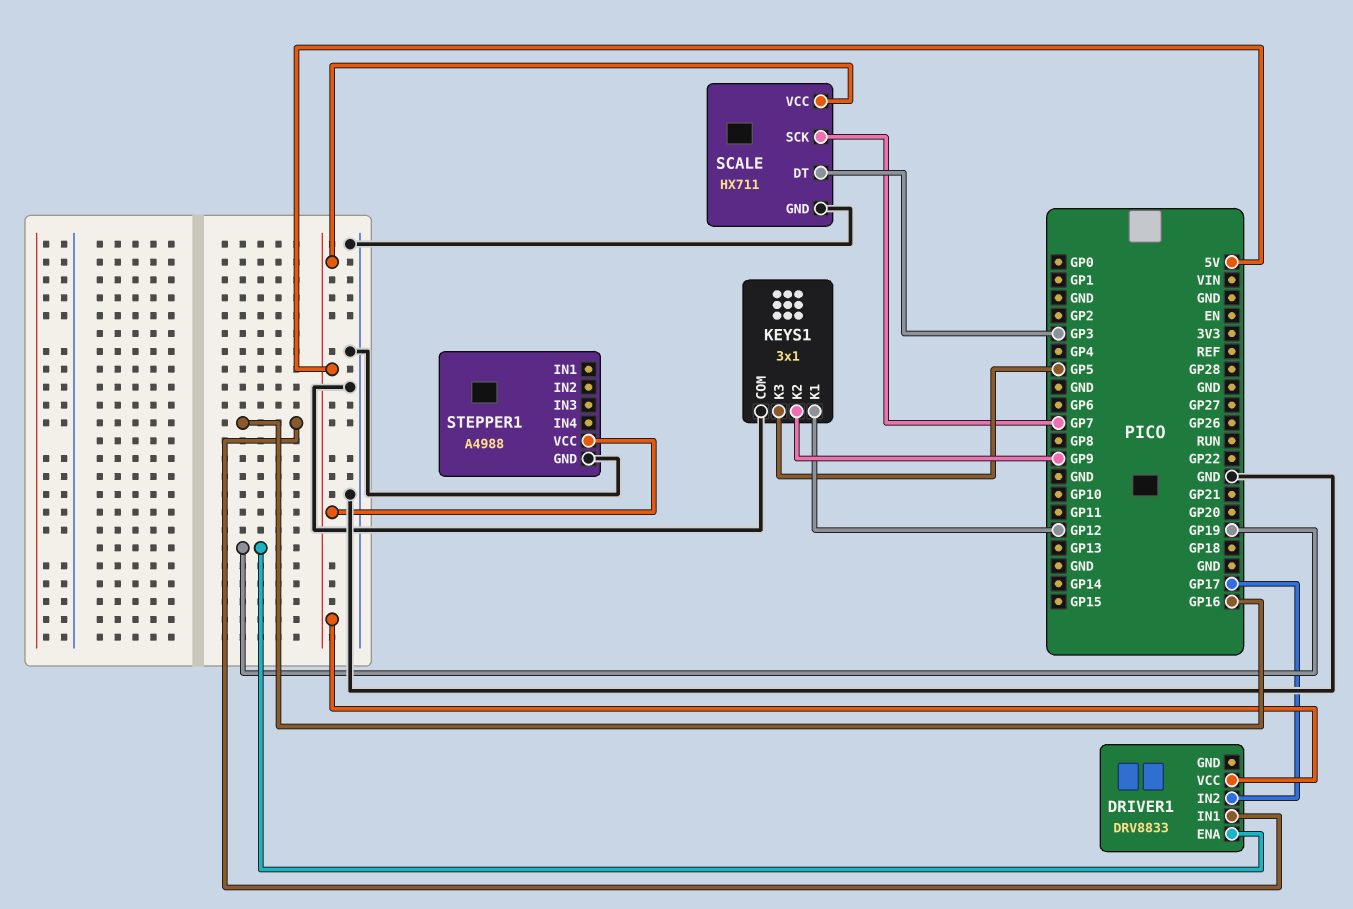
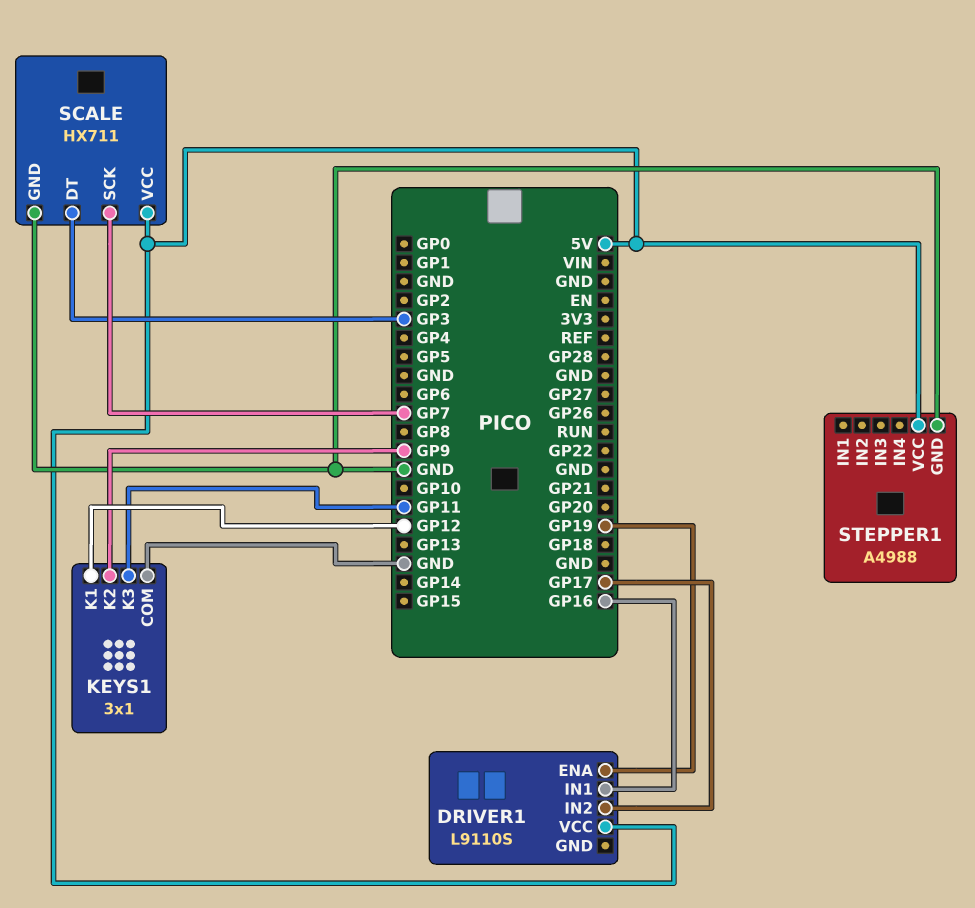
DRIVER1: DRV8833 -> L9110S
KEYS1 pin K3: GP5 -> GP11

